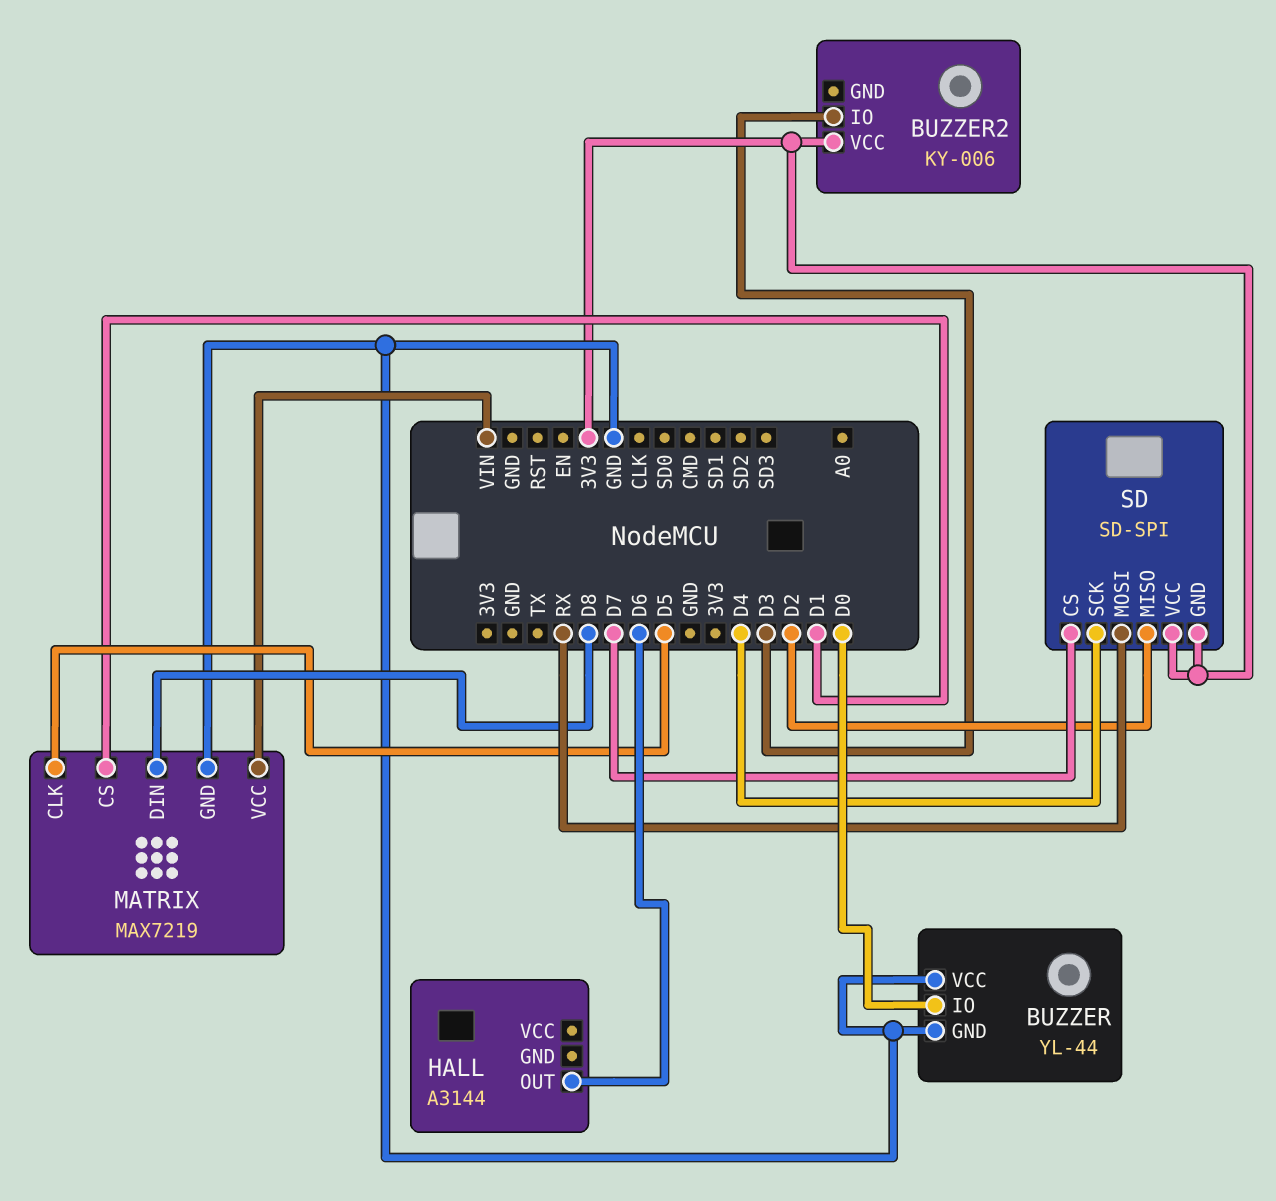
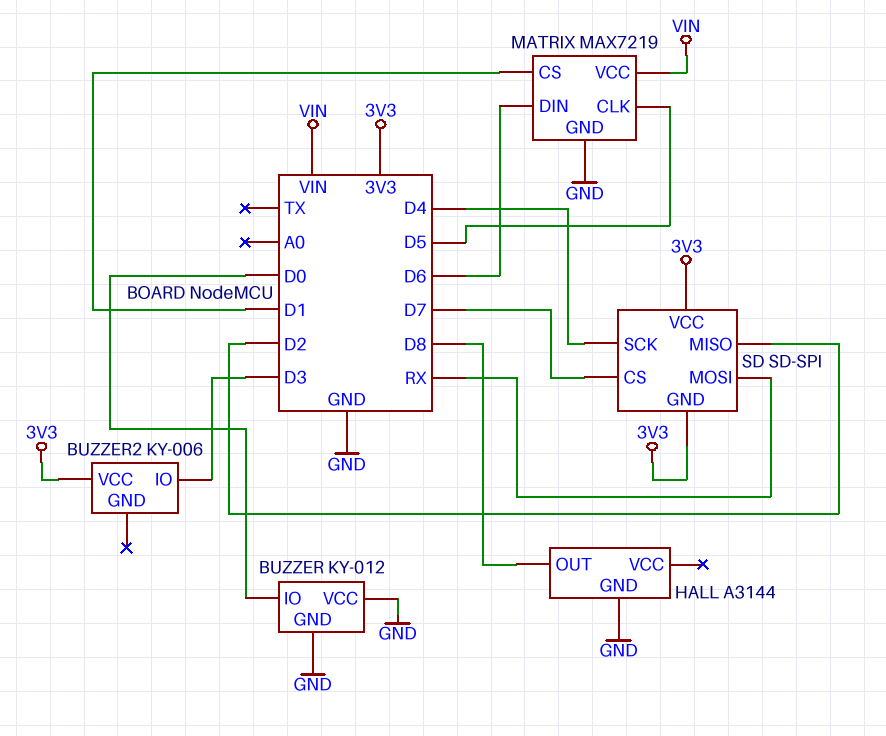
BUZZER: YL-44 -> KY-012
HALL pin GND: none -> GND
HALL pin OUT: D6 -> D8
MATRIX pin DIN: D8 -> D6

